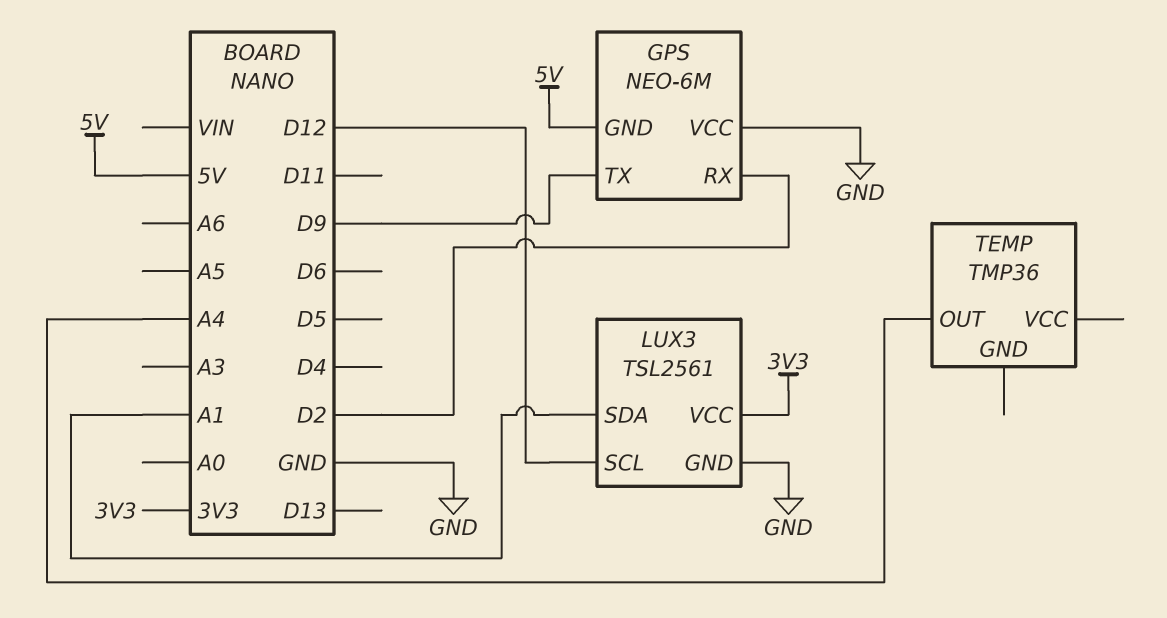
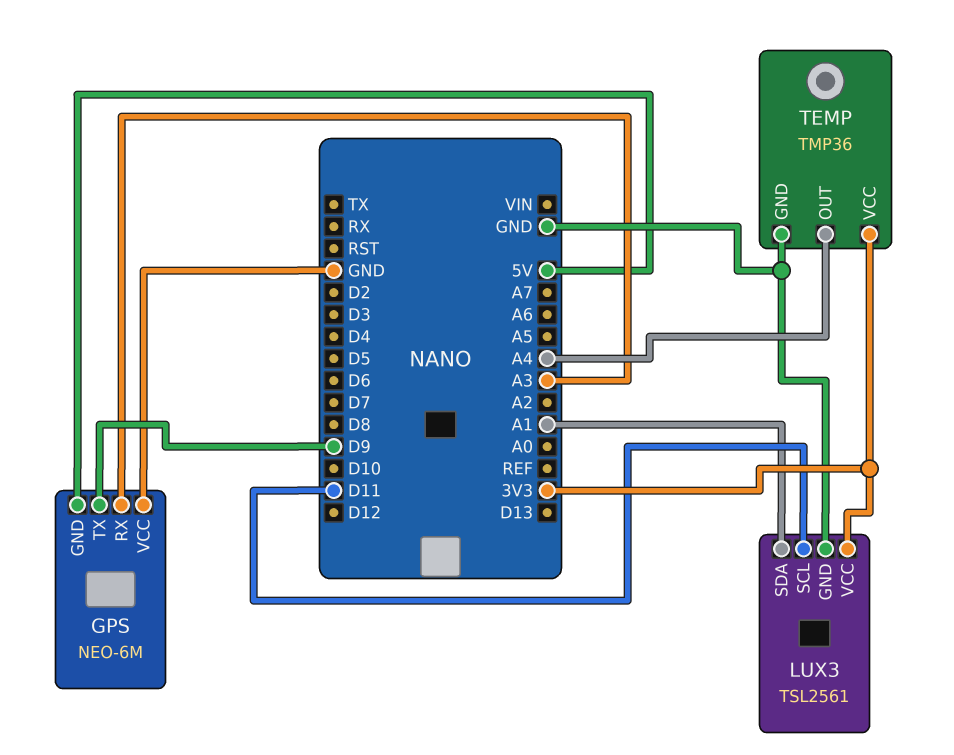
GPS pin RX: D2 -> A3
LUX3 pin SCL: D12 -> D11
TEMP pin GND: none -> GND
TEMP pin VCC: none -> 3V3

